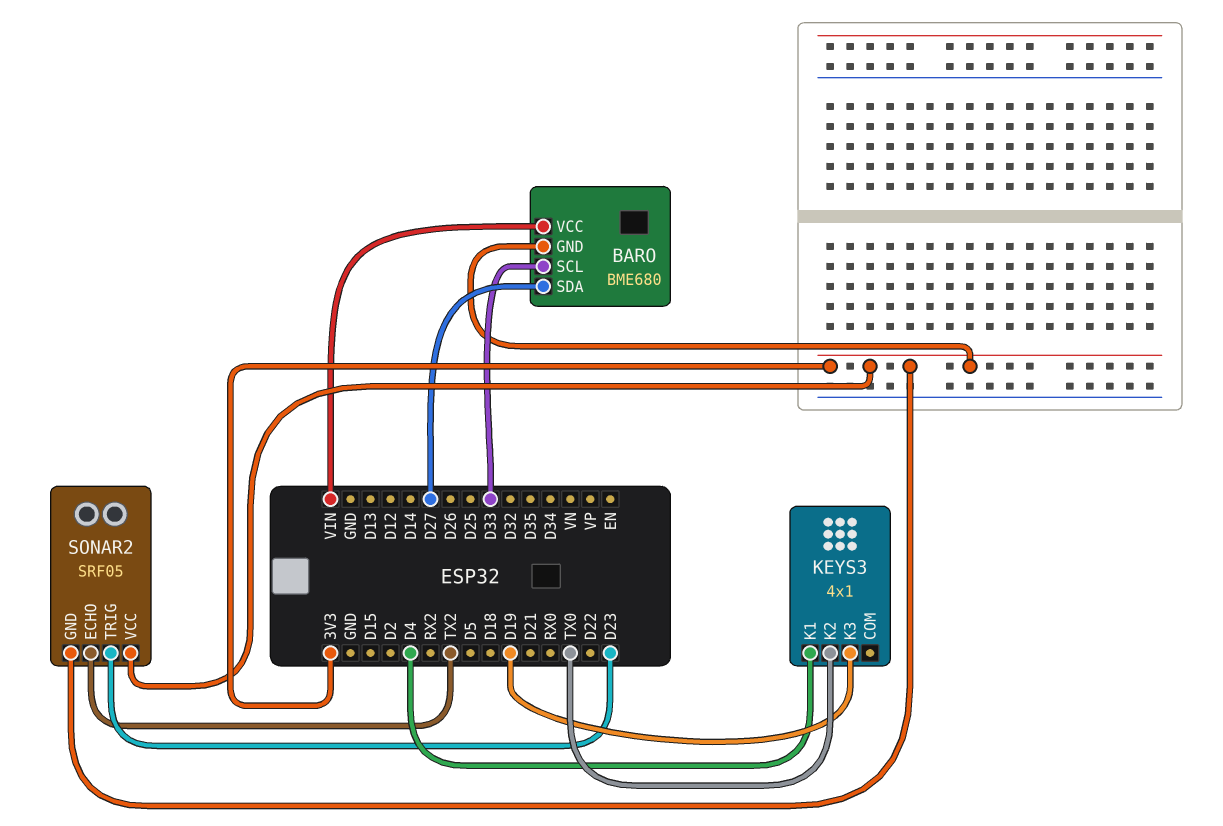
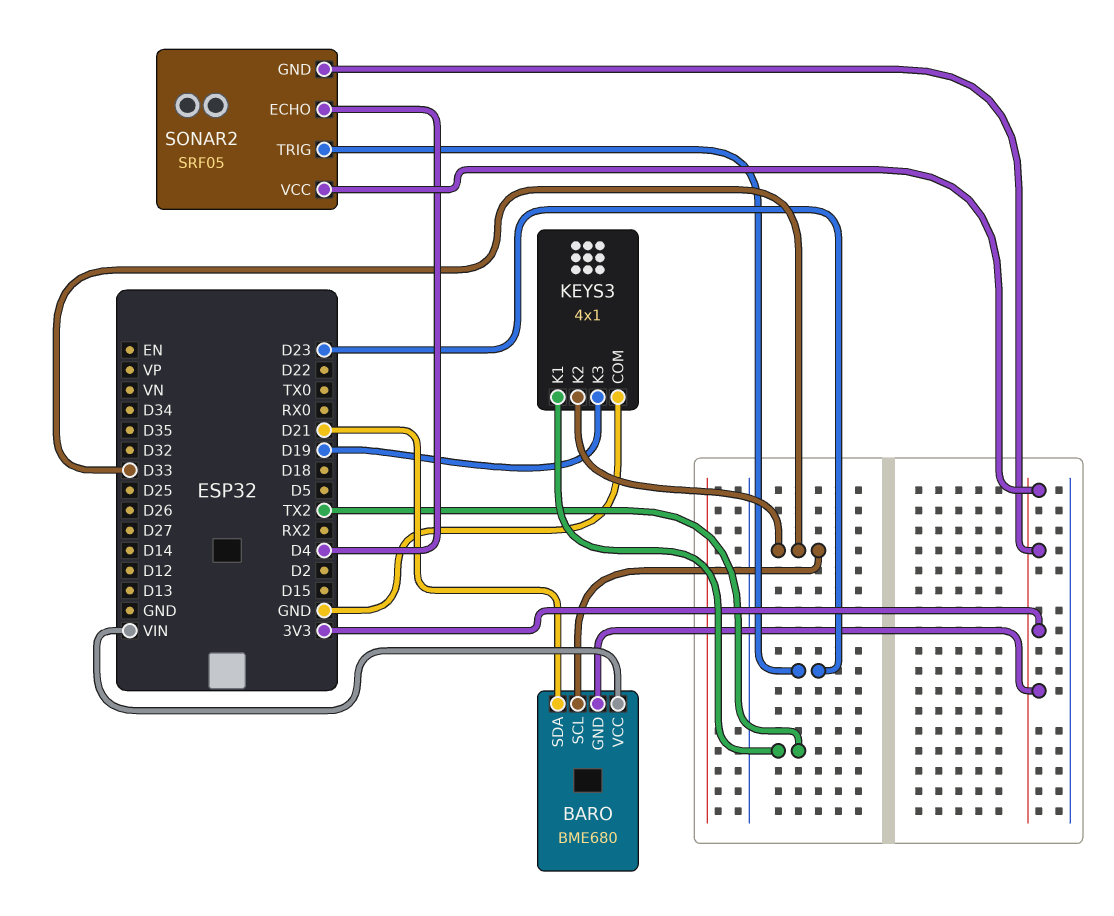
BARO pin SDA: D27 -> D21
KEYS3 pin COM: none -> GND
KEYS3 pin K1: D4 -> TX2
KEYS3 pin K2: TX0 -> D33
SONAR2 pin ECHO: TX2 -> D4

